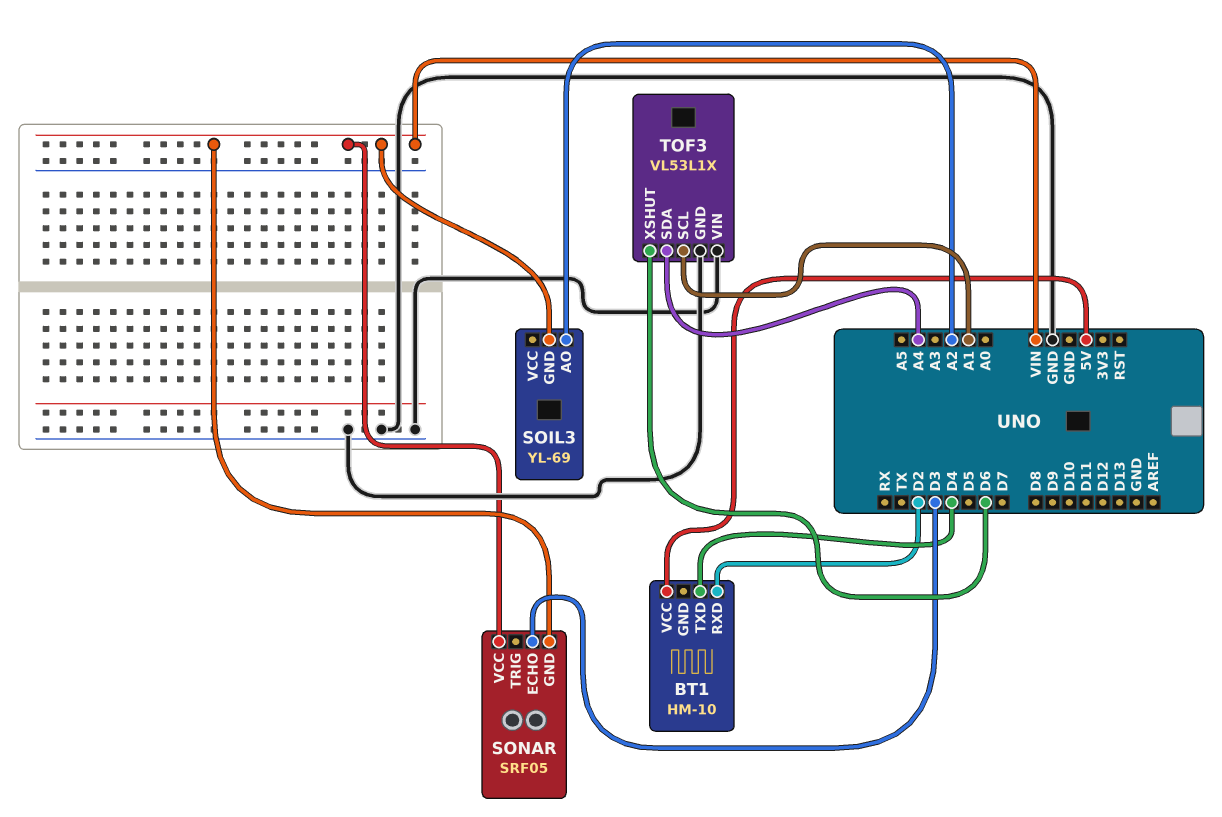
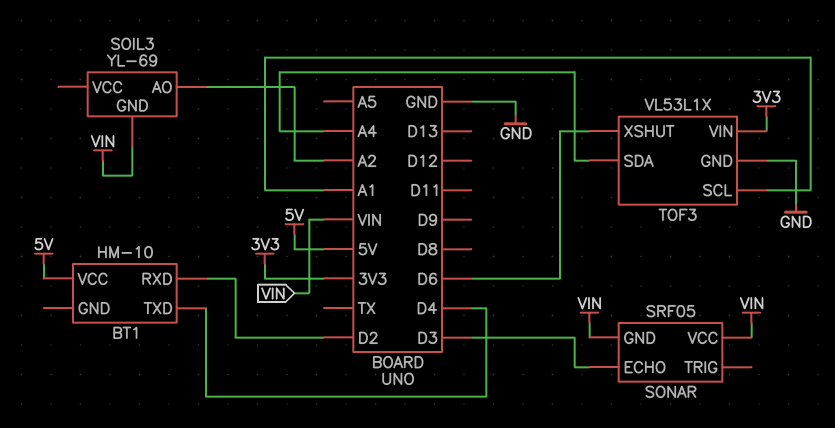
TOF3 pin VIN: GND -> 3V3

